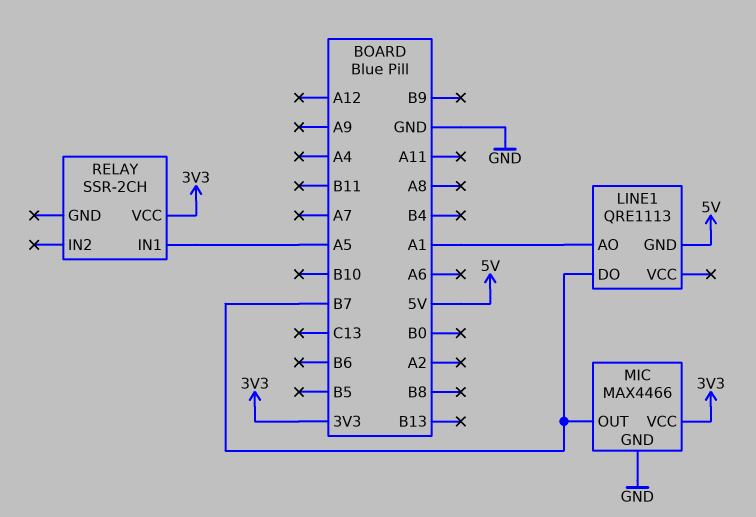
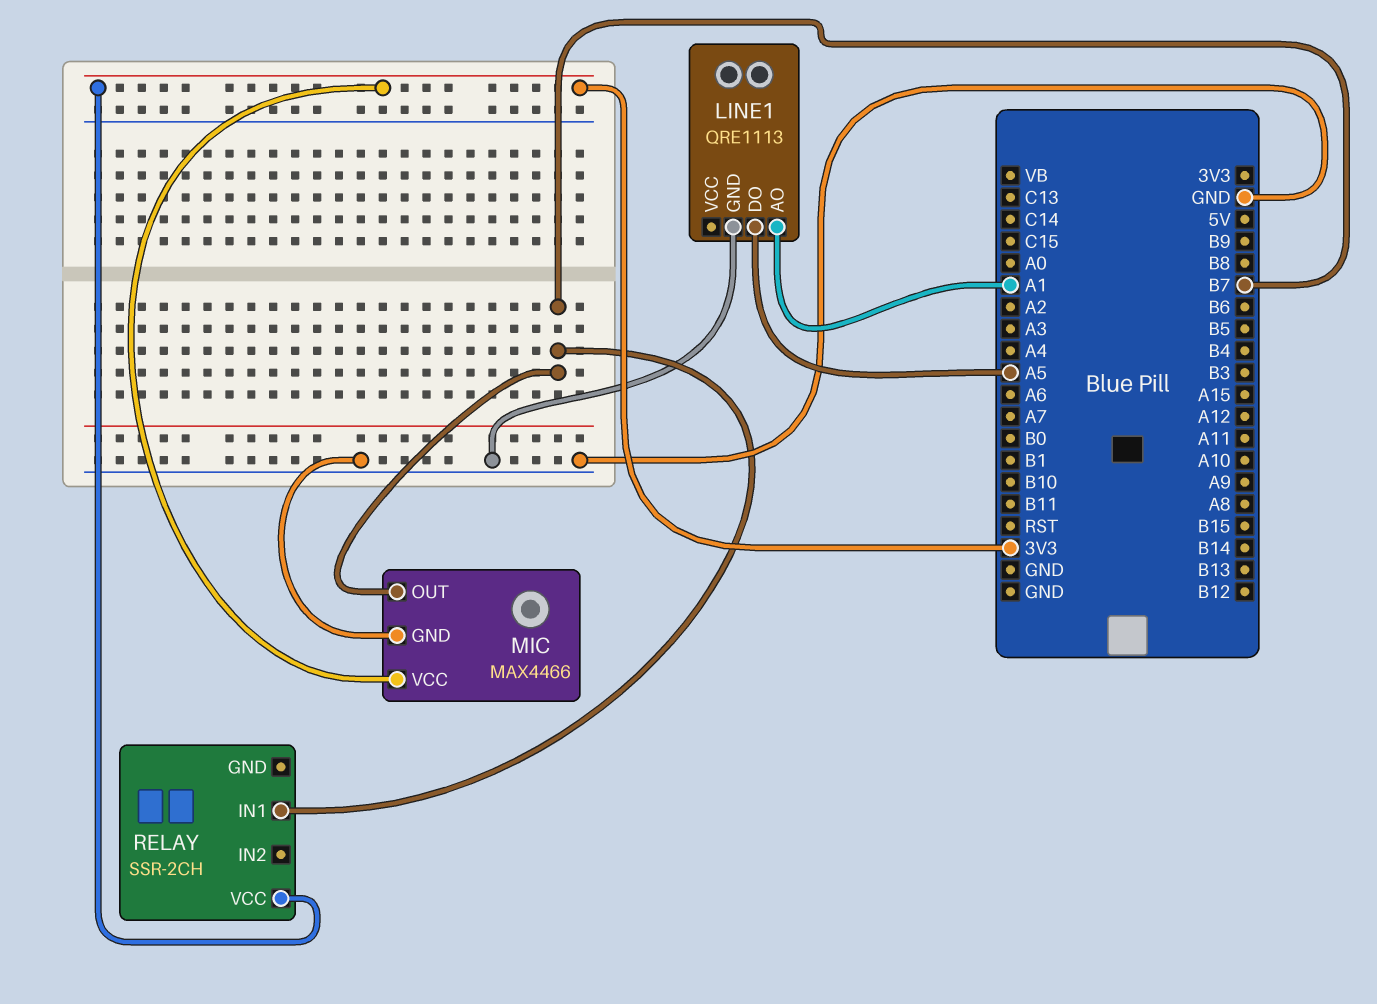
LINE1 pin DO: B7 -> A5
LINE1 pin GND: 5V -> GND
RELAY pin IN1: A5 -> B7

